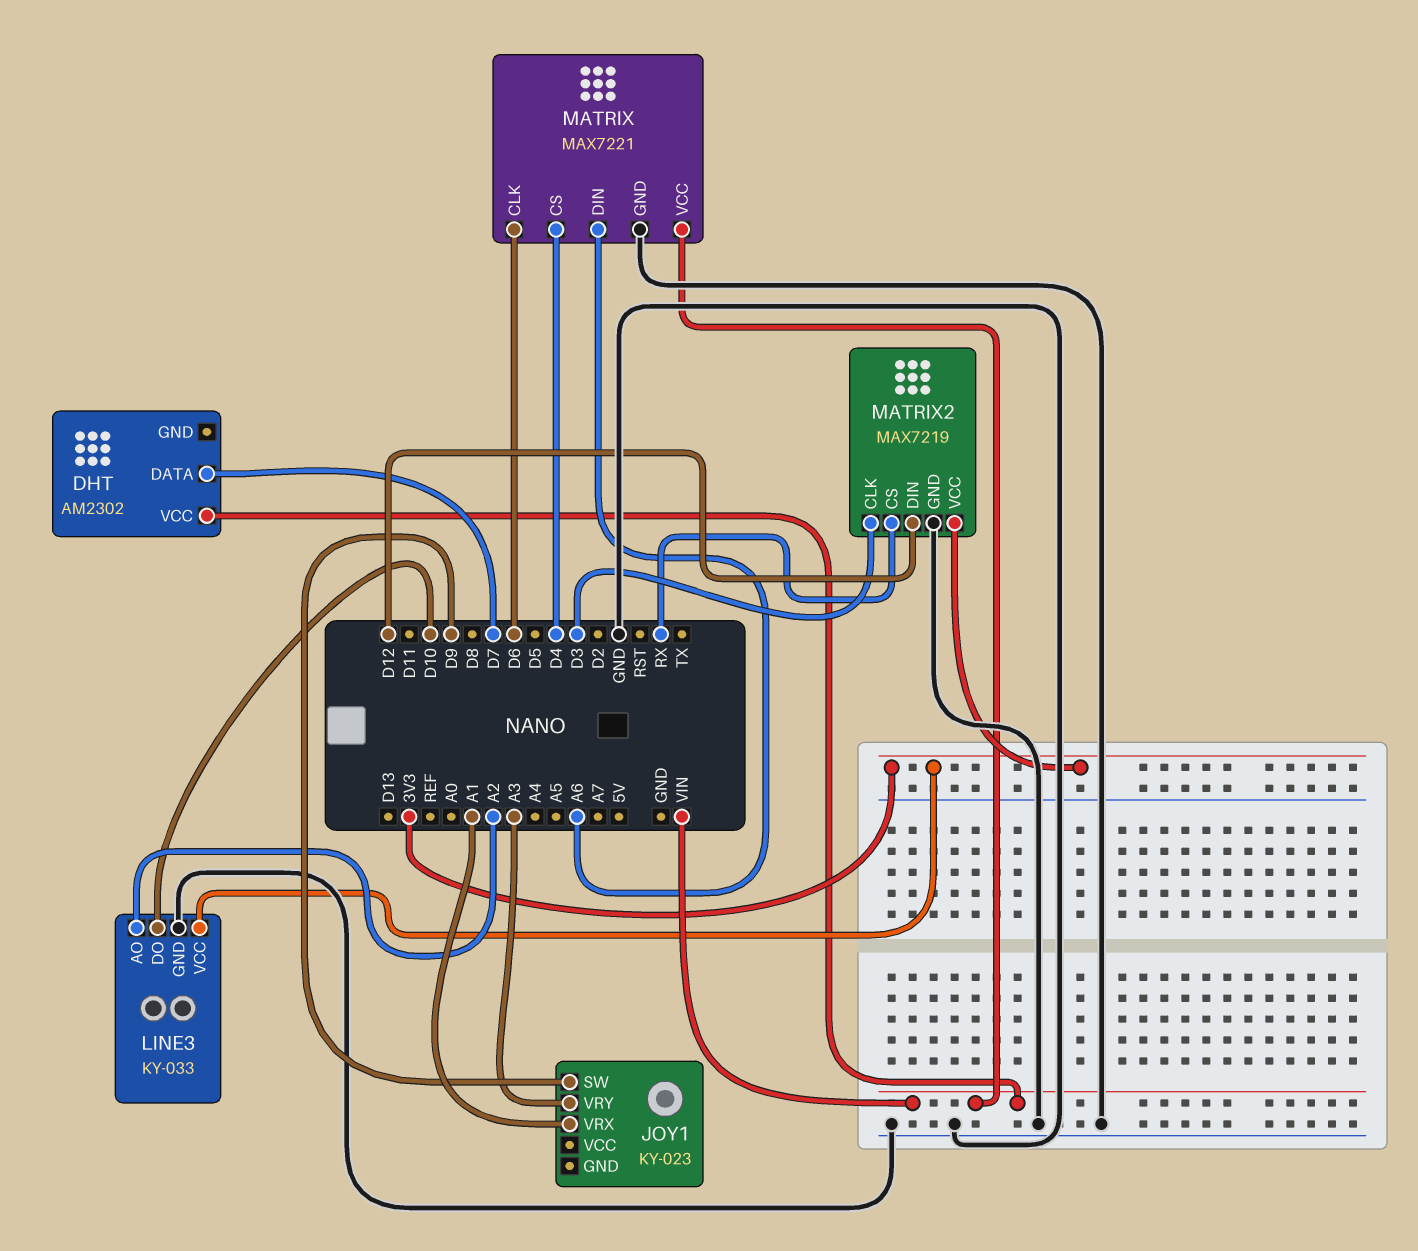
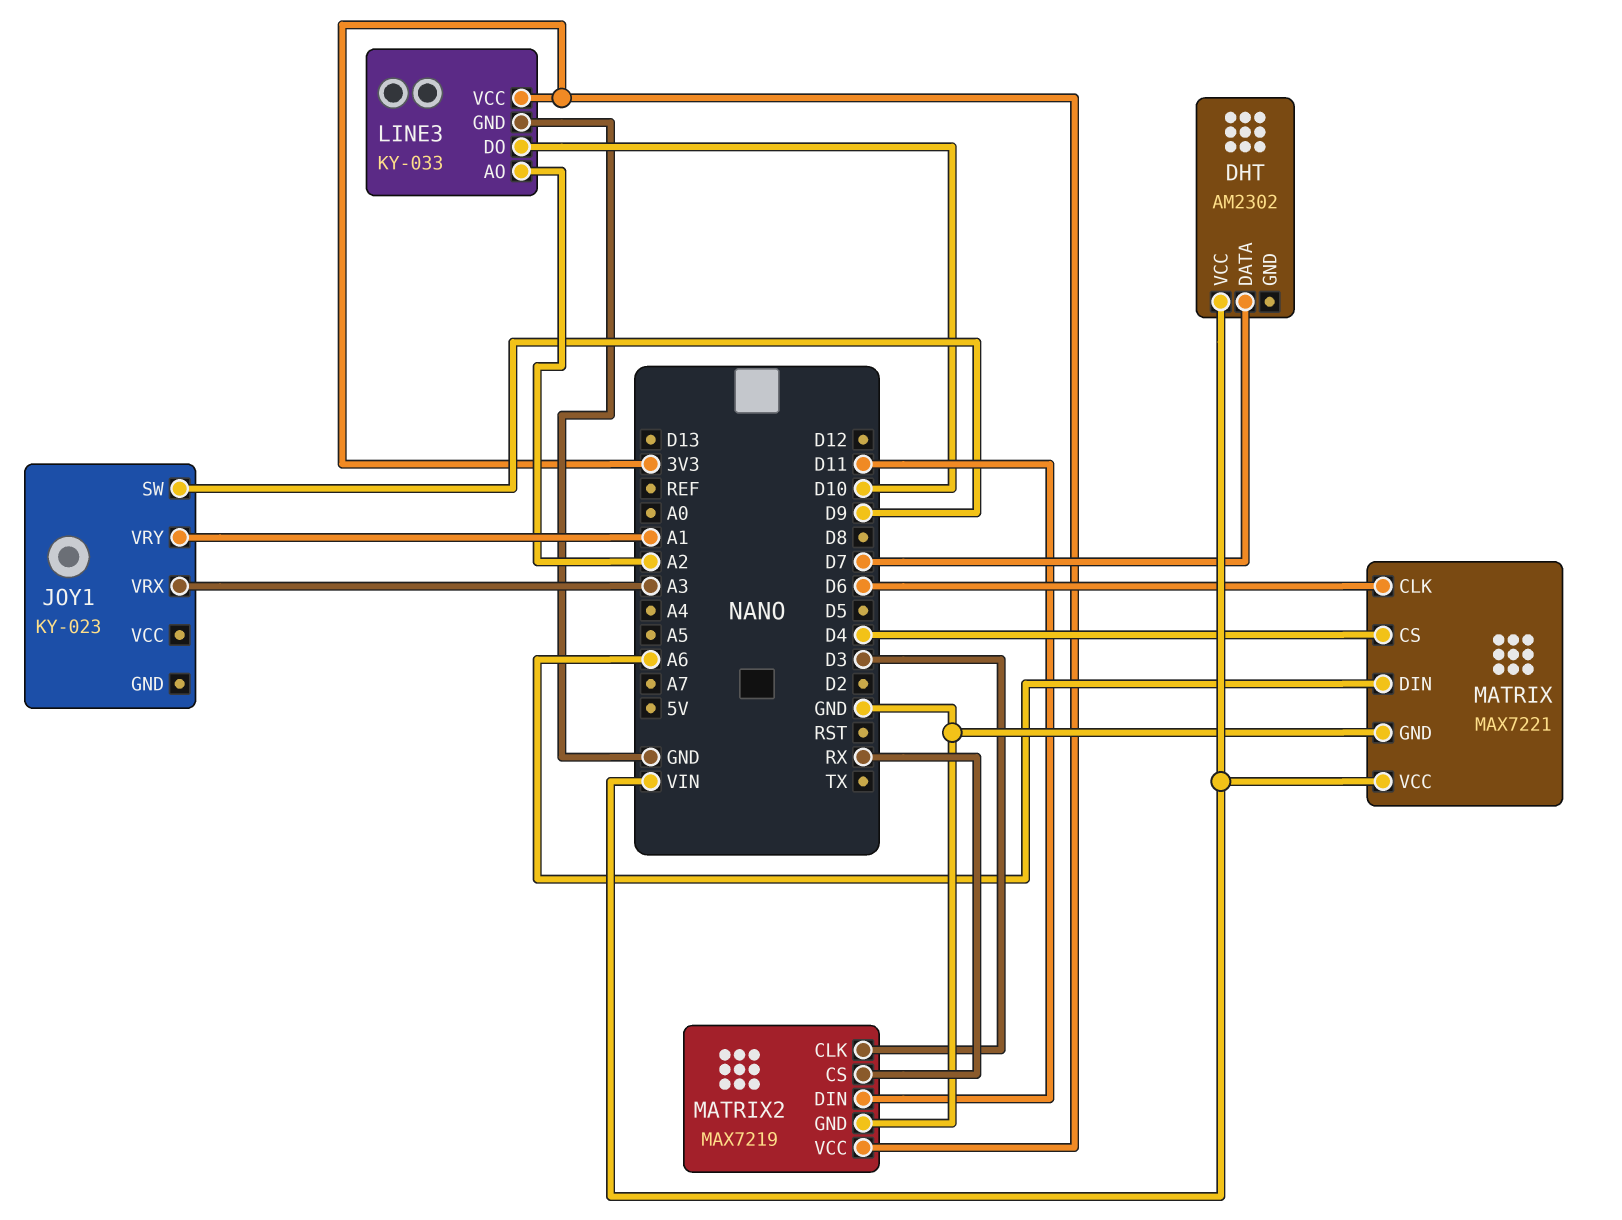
JOY1 pin VRX: A1 -> A3
JOY1 pin VRY: A3 -> A1
MATRIX2 pin DIN: D12 -> D11

